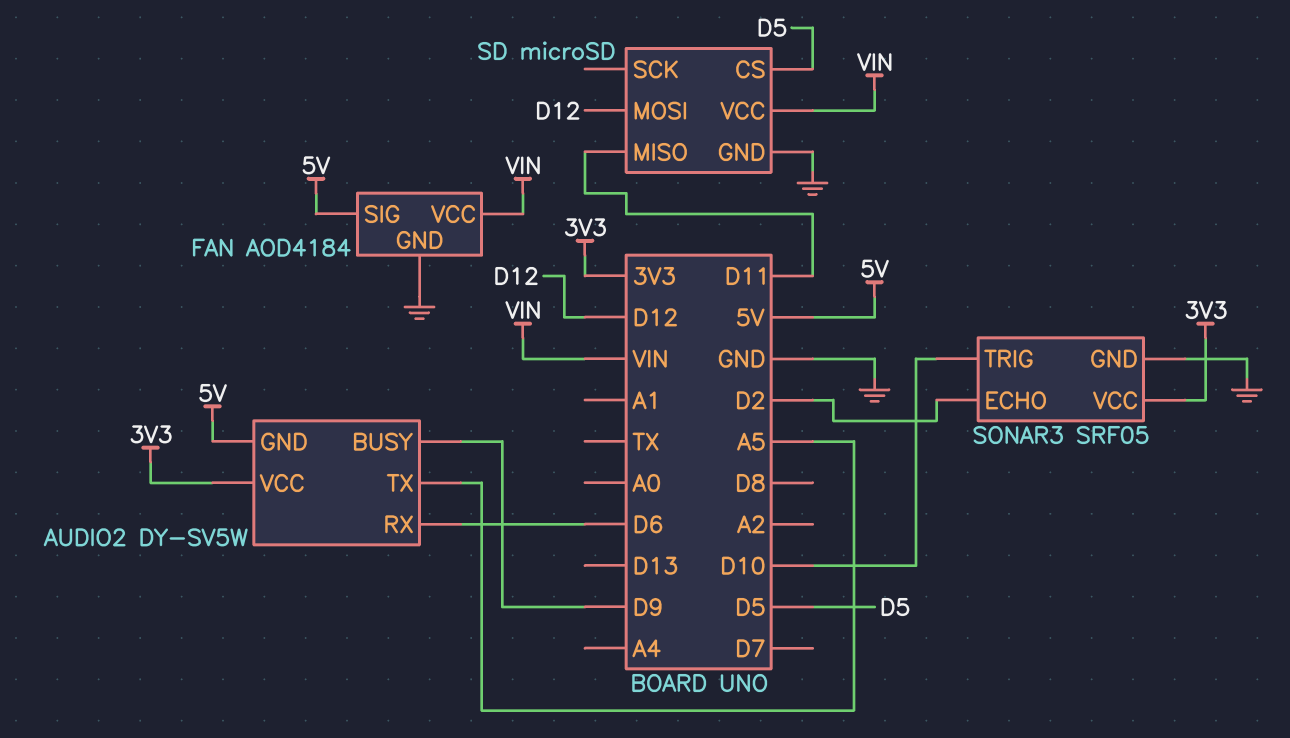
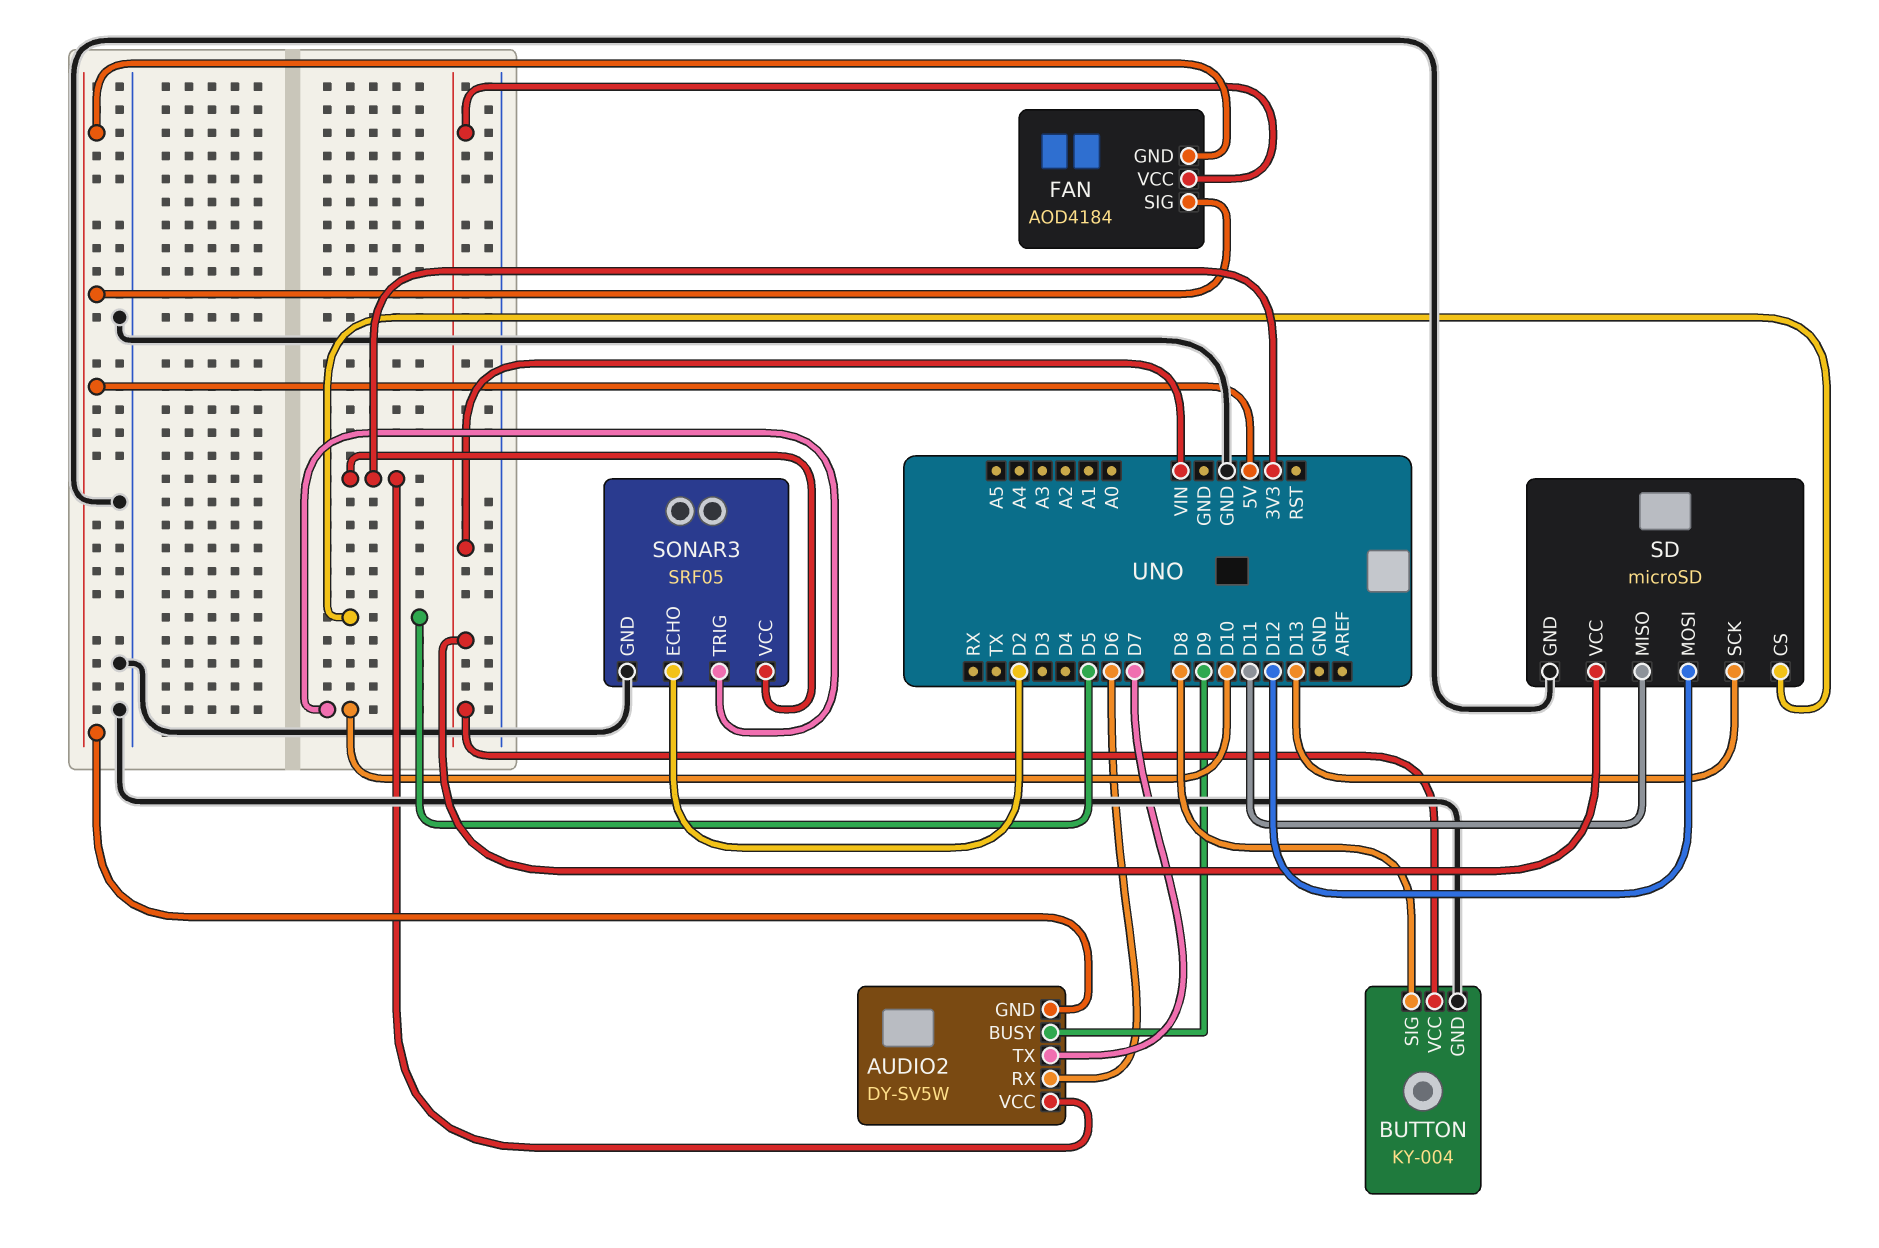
AUDIO2 pin TX: A5 -> D7
BUTTON: none -> KY-004
BUTTON pin GND: none -> GND
BUTTON pin SIG: none -> D8
BUTTON pin VCC: none -> VIN
FAN pin GND: GND -> 5V
SD pin SCK: none -> D13

